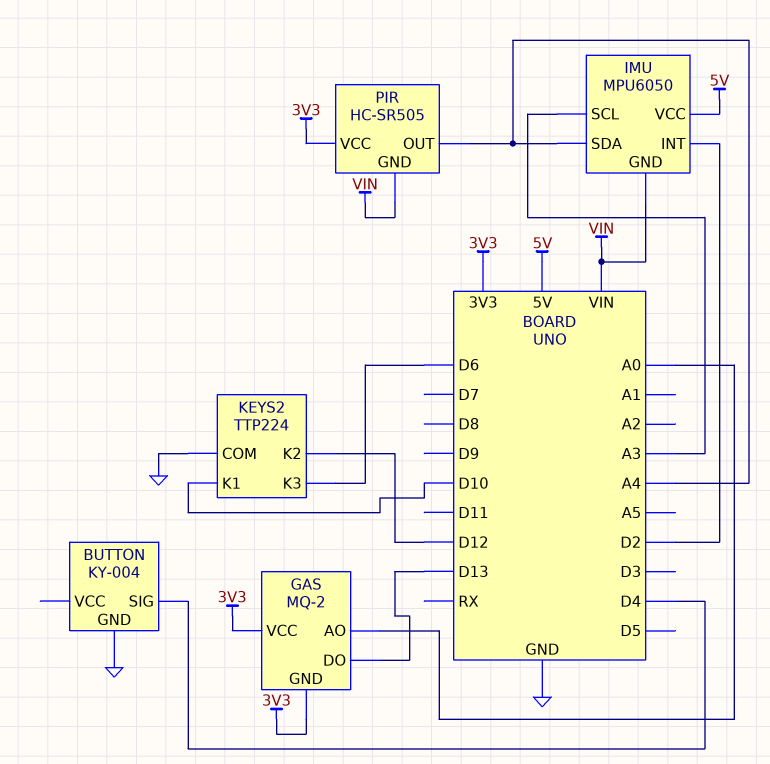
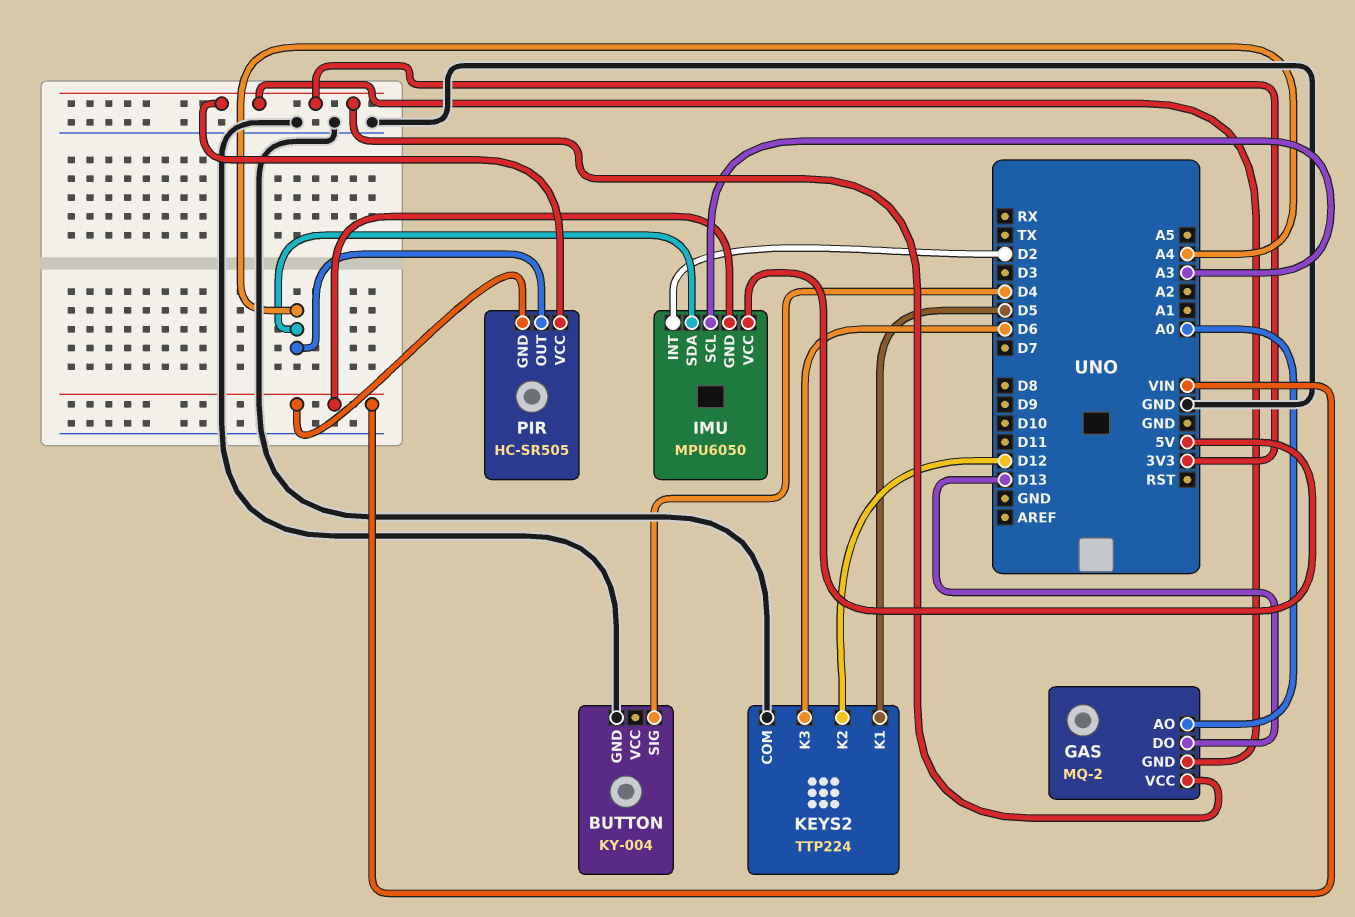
KEYS2 pin K1: D10 -> D5

